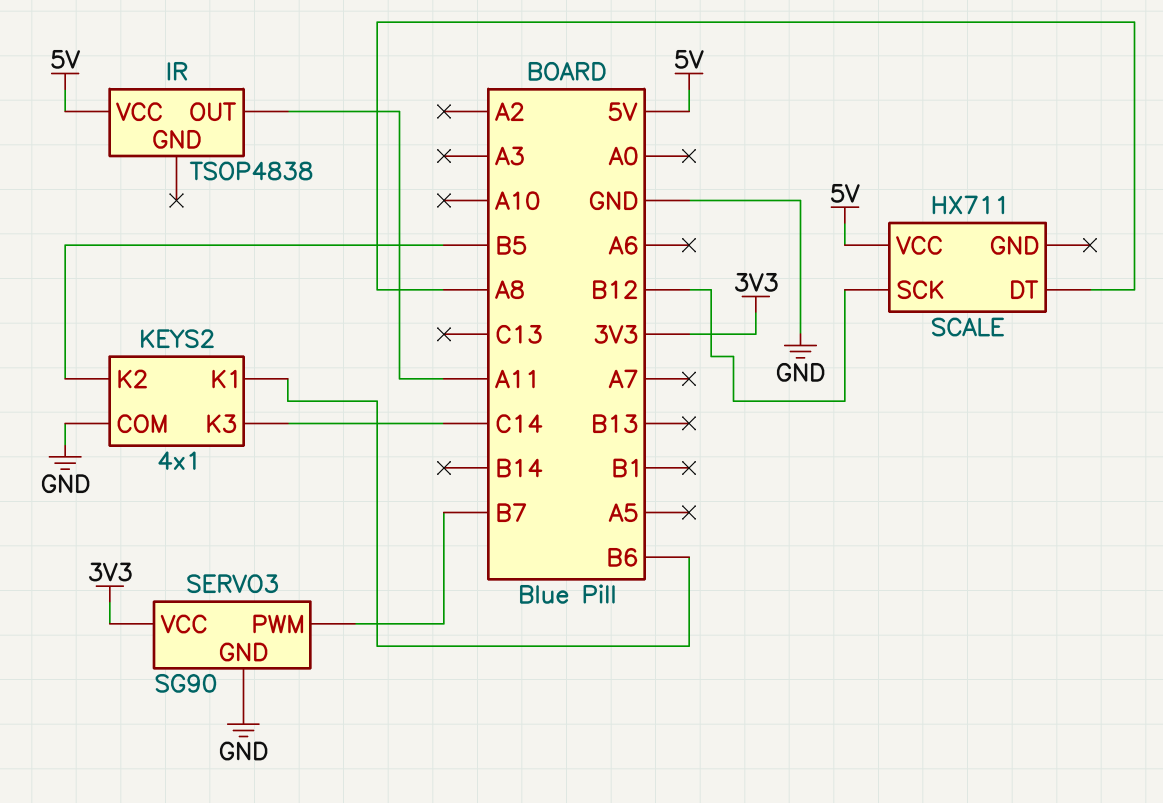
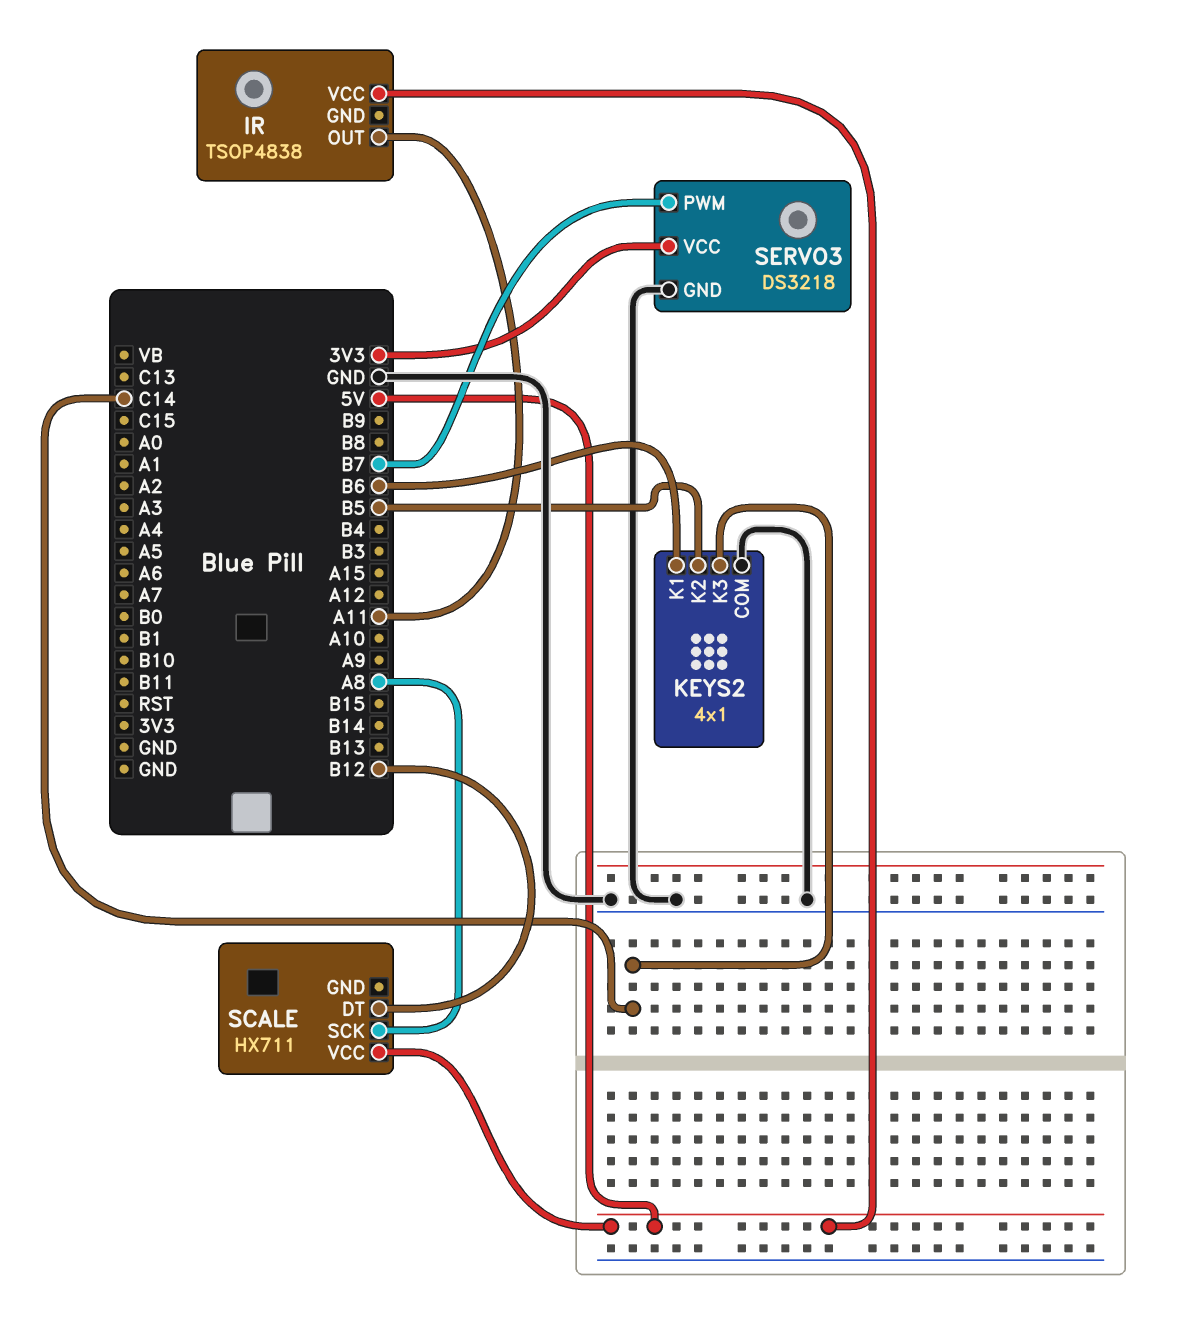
SCALE pin DT: A8 -> B12
SCALE pin SCK: B12 -> A8
SERVO3: SG90 -> DS3218

